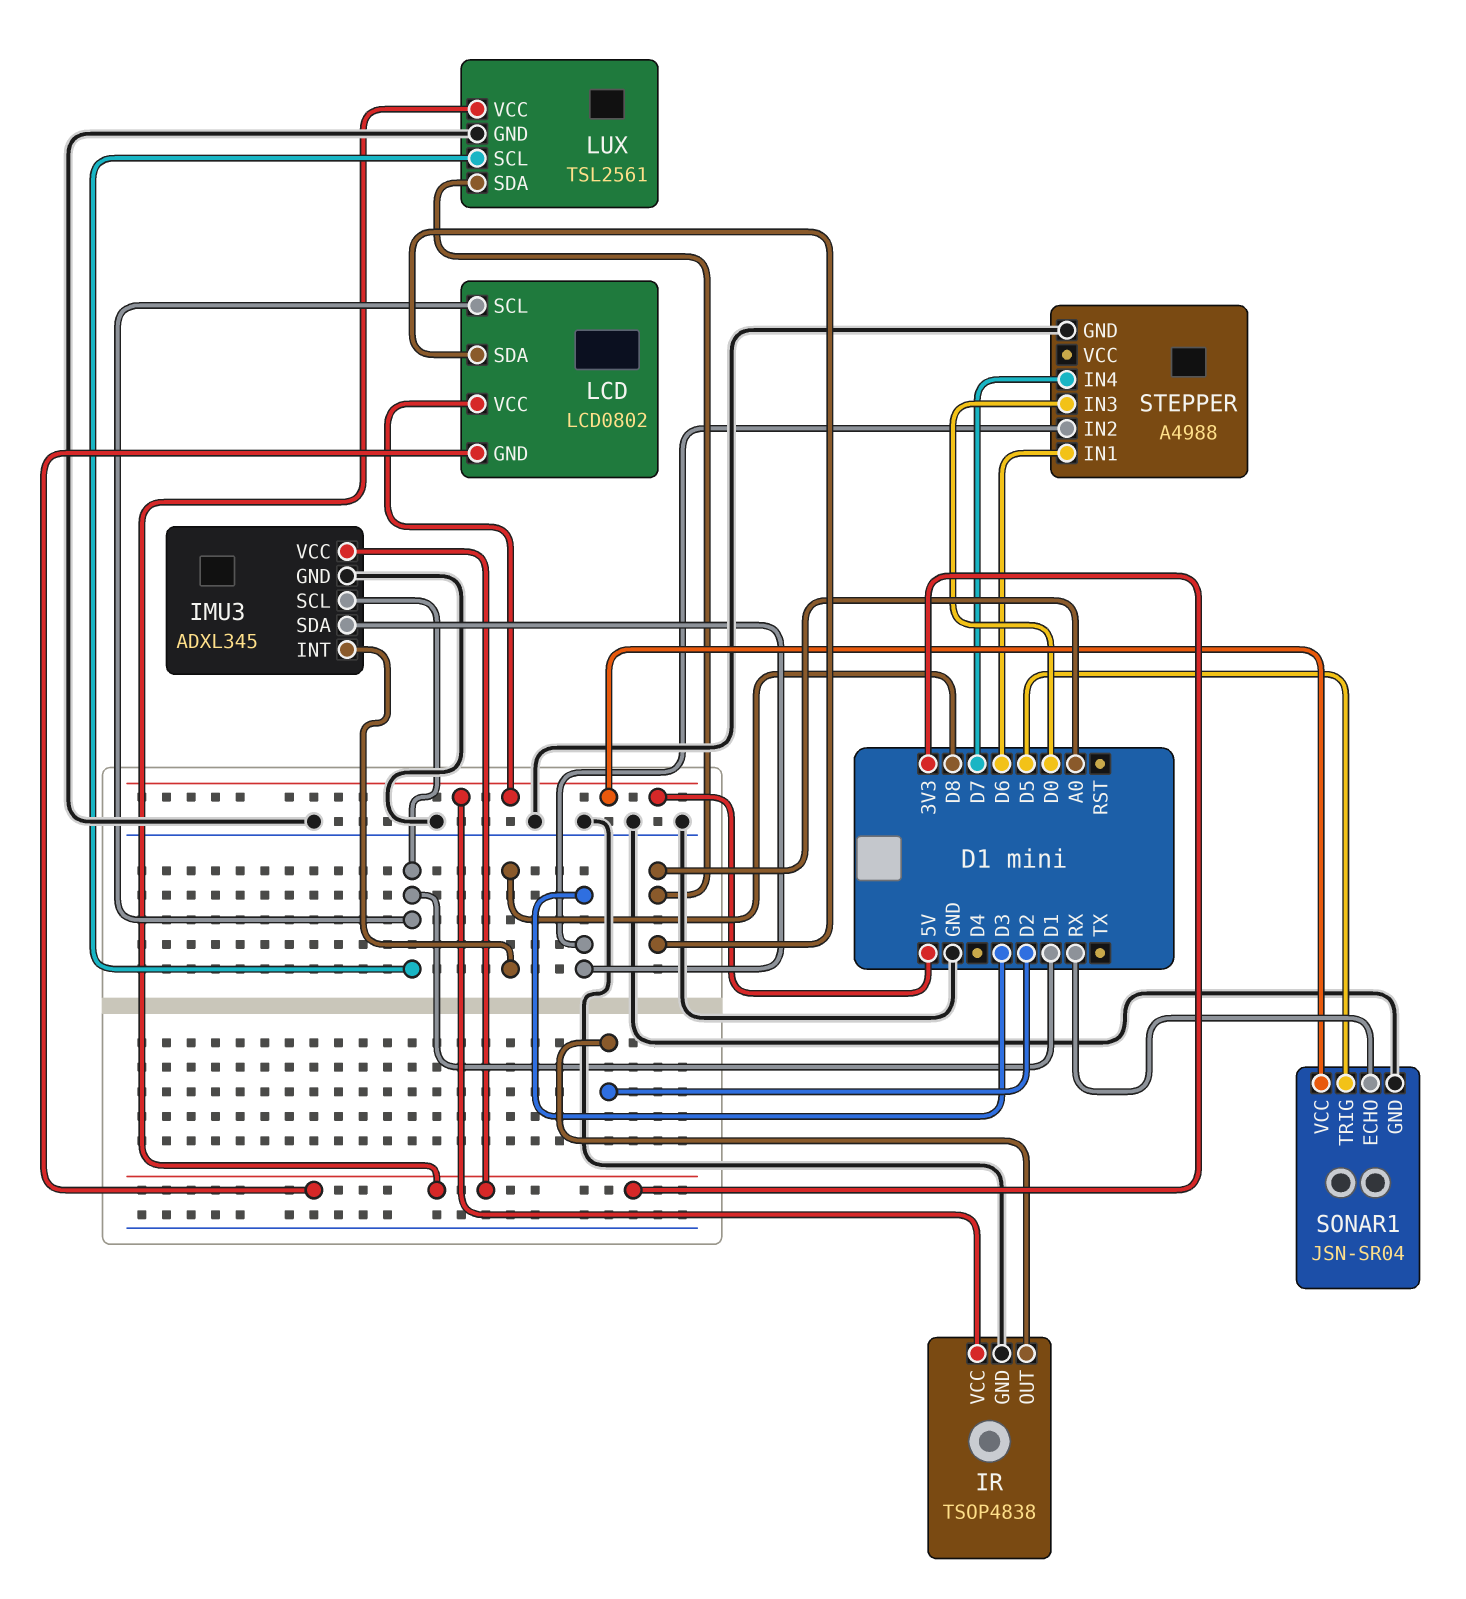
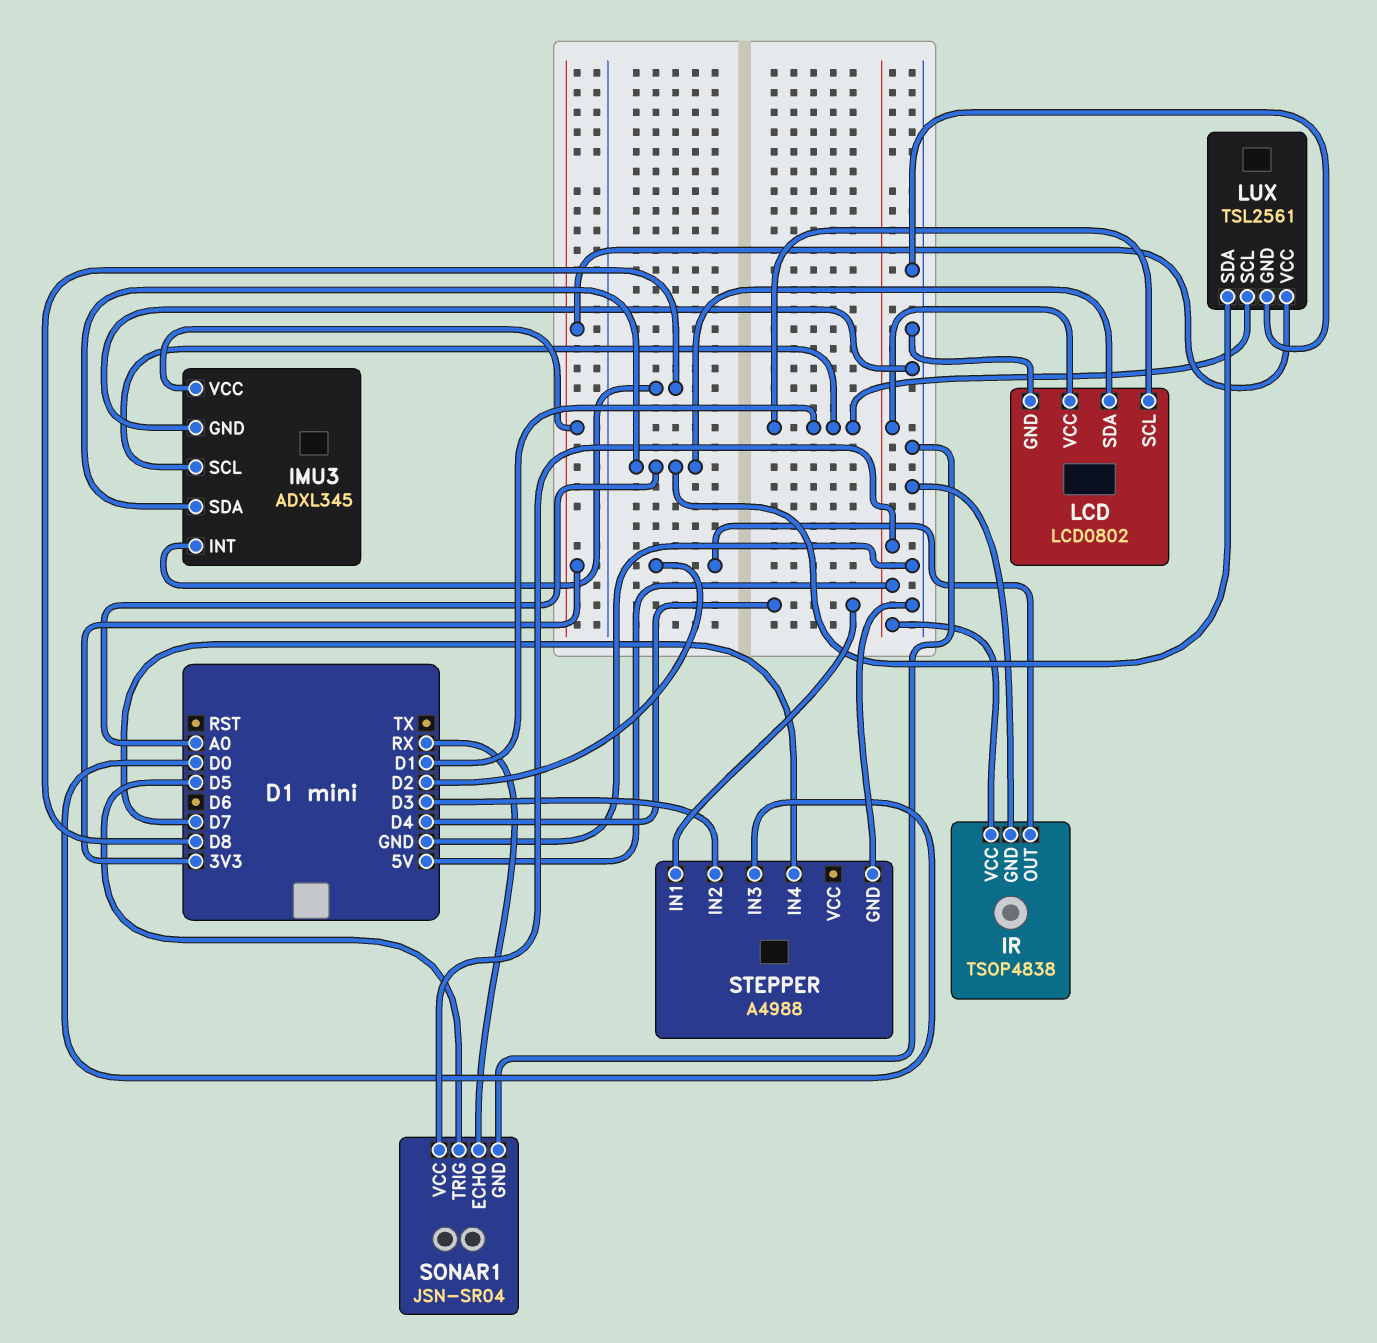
IMU3 pin SDA: D3 -> A0
LCD pin GND: 3V3 -> GND
STEPPER pin IN1: D6 -> D4

